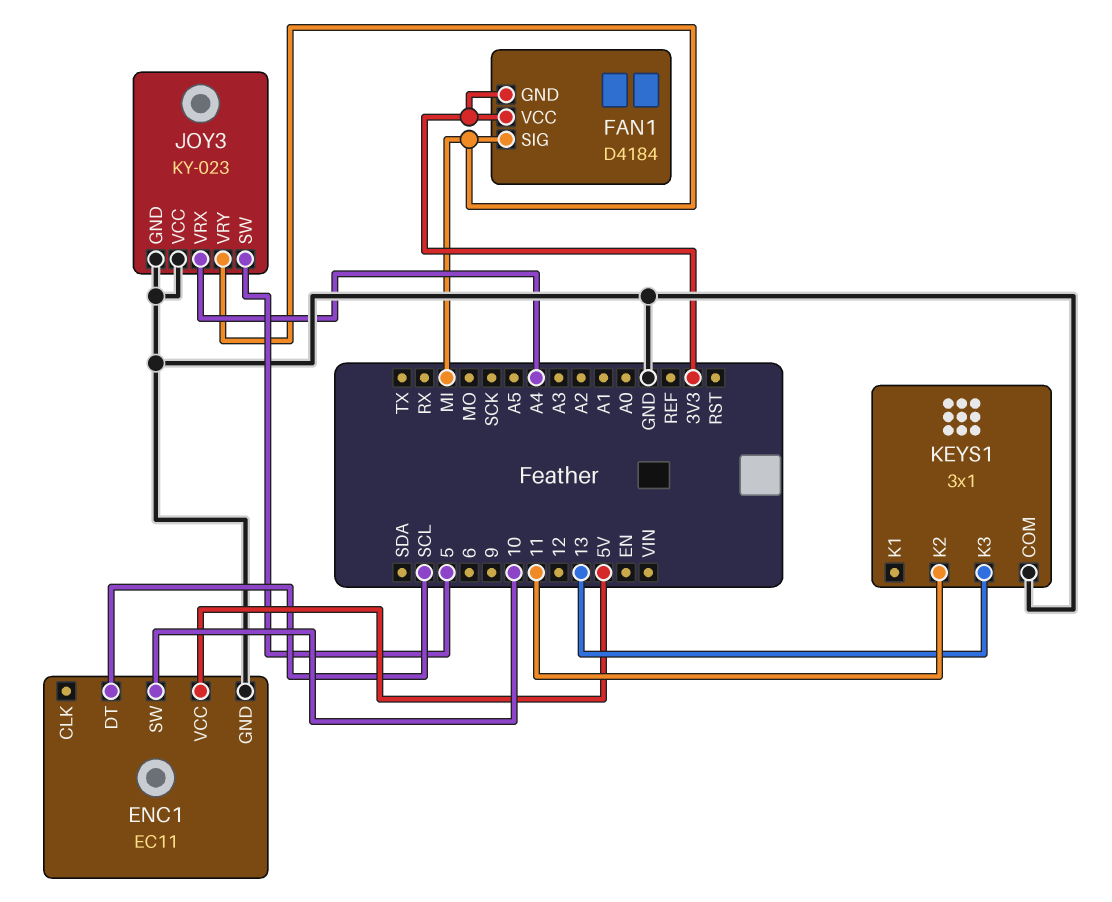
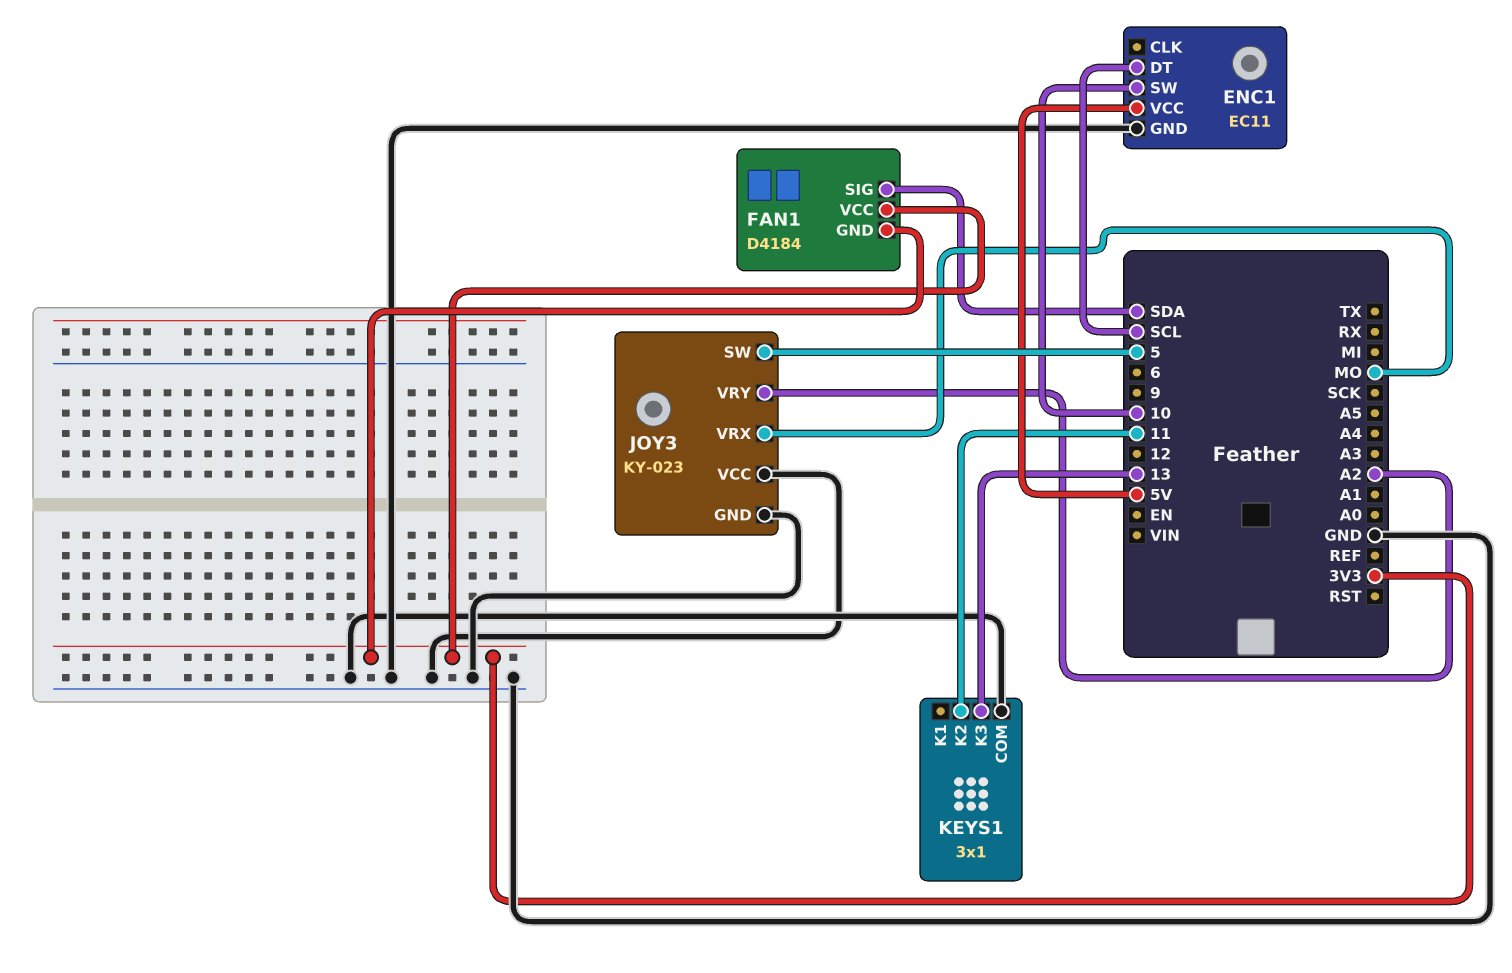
FAN1 pin SIG: MI -> SDA
JOY3 pin VRX: A4 -> MO
JOY3 pin VRY: MI -> A2

